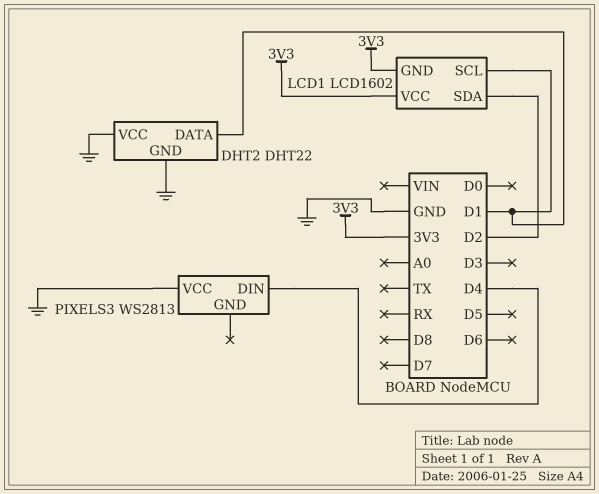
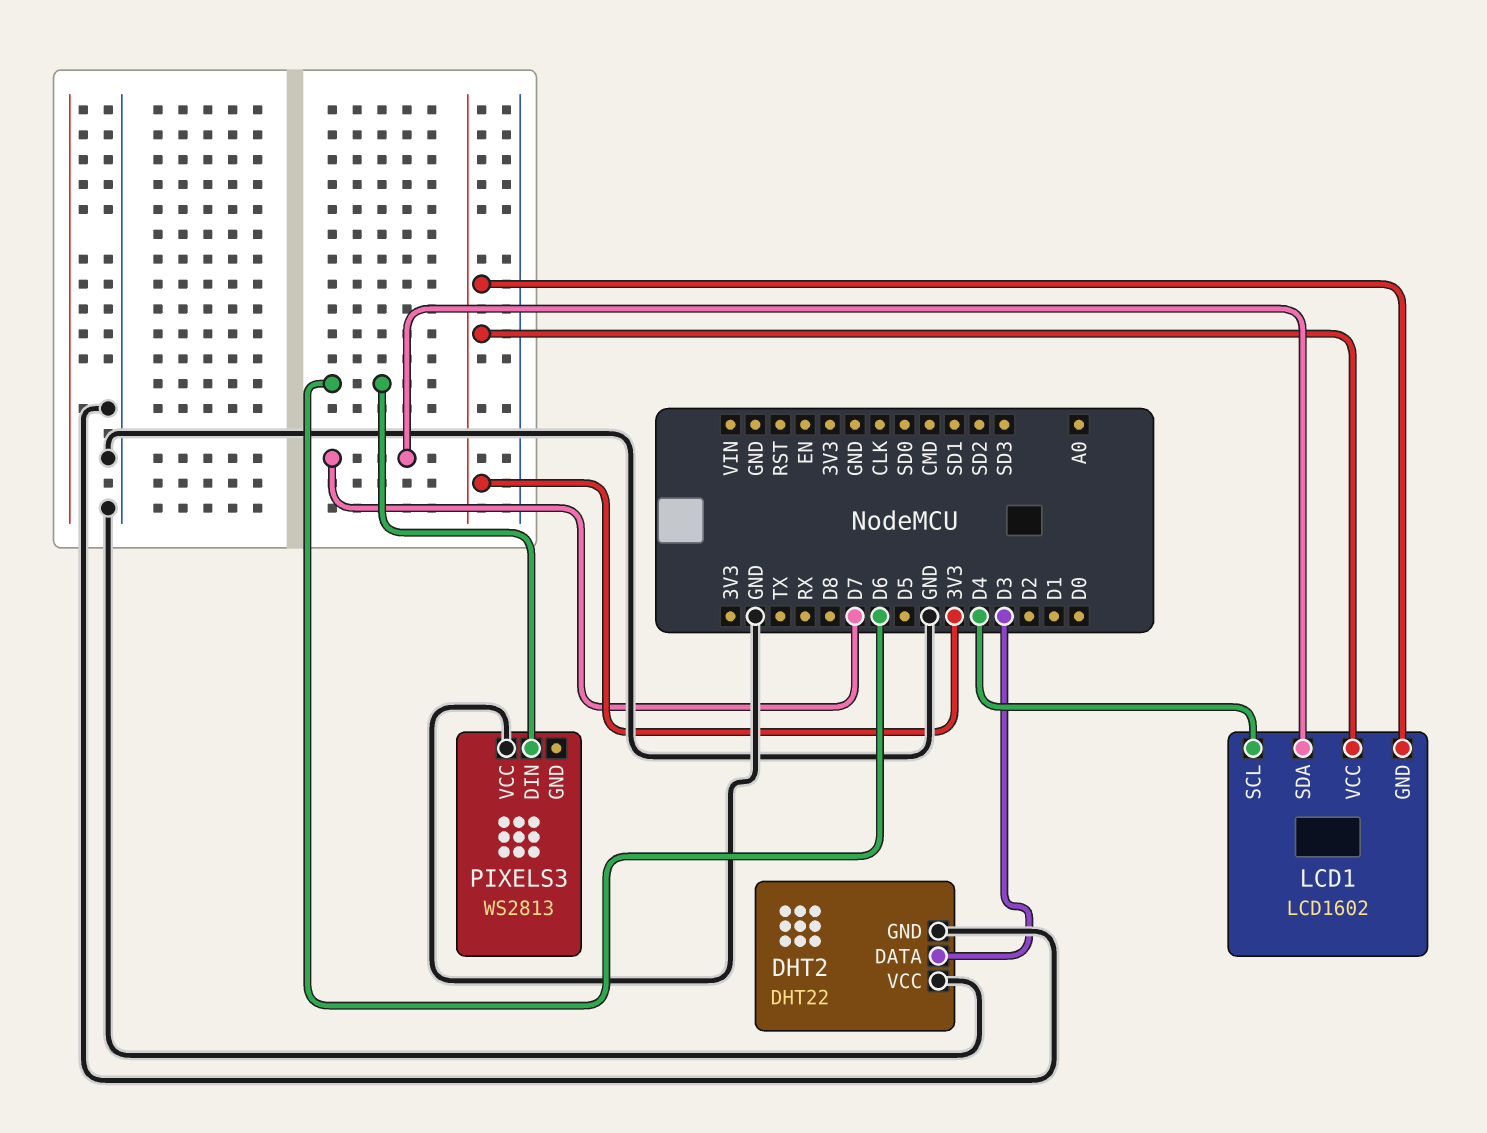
DHT2 pin DATA: D1 -> D3
LCD1 pin SCL: D1 -> D4
LCD1 pin SDA: D2 -> D7
PIXELS3 pin DIN: D4 -> D6

